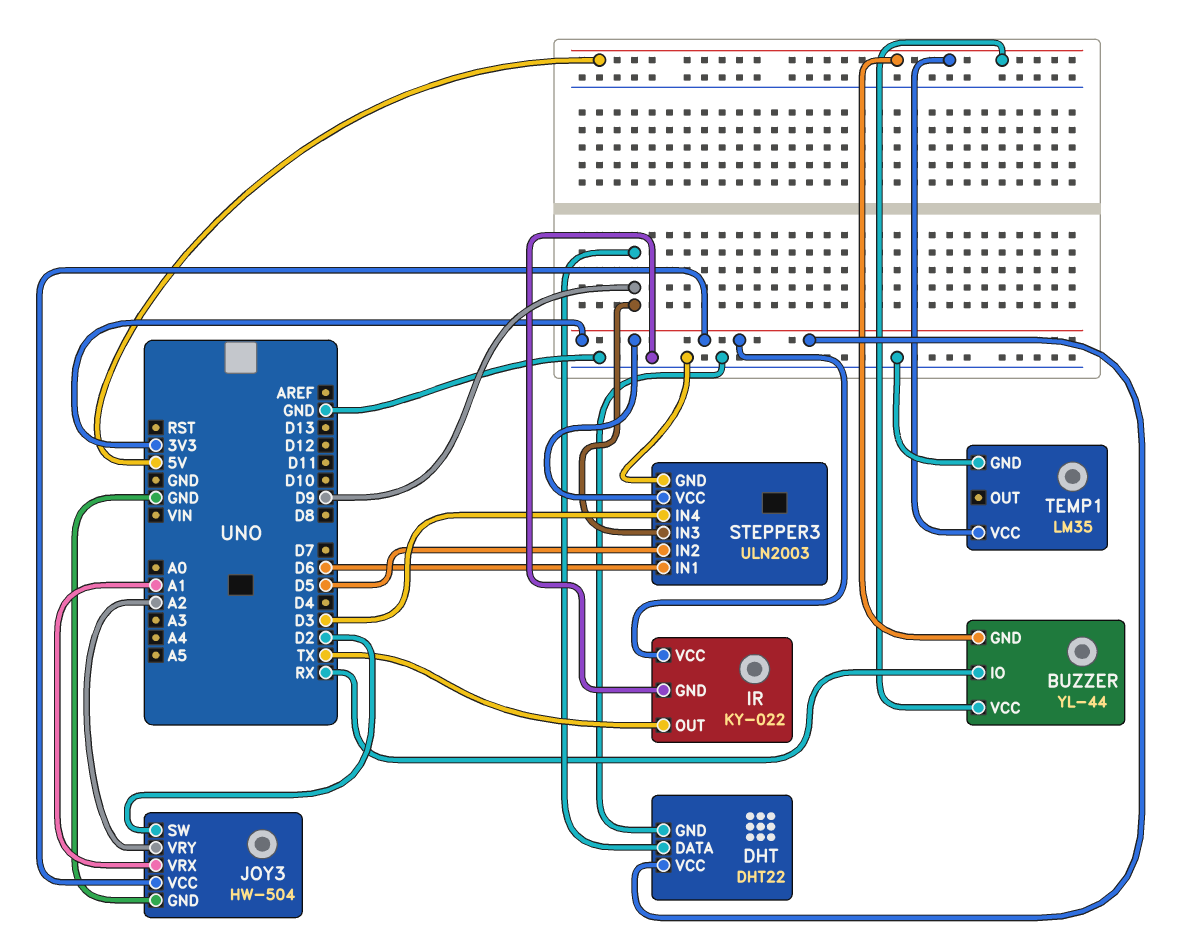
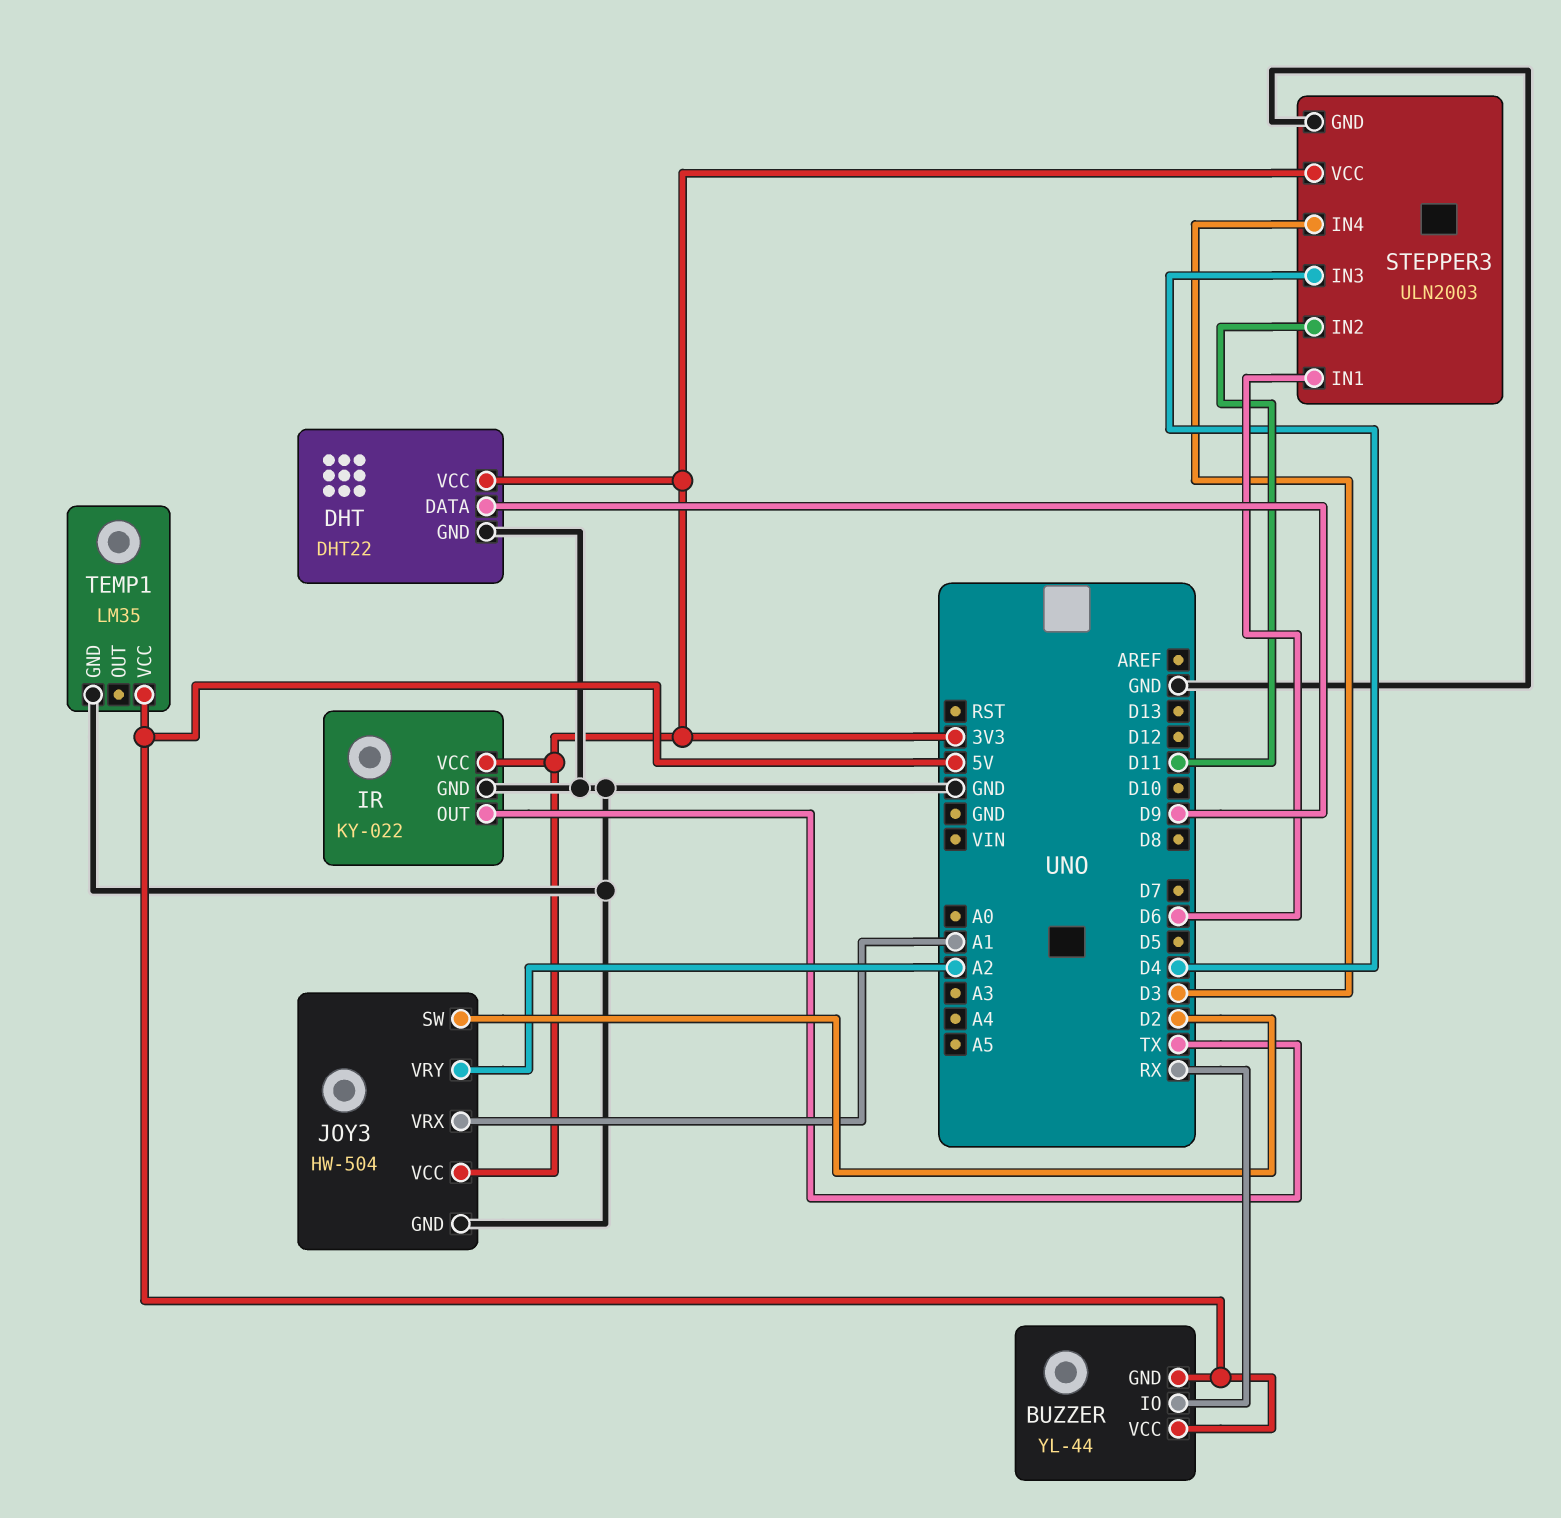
STEPPER3 pin IN2: D5 -> D11
STEPPER3 pin IN3: D9 -> D4

